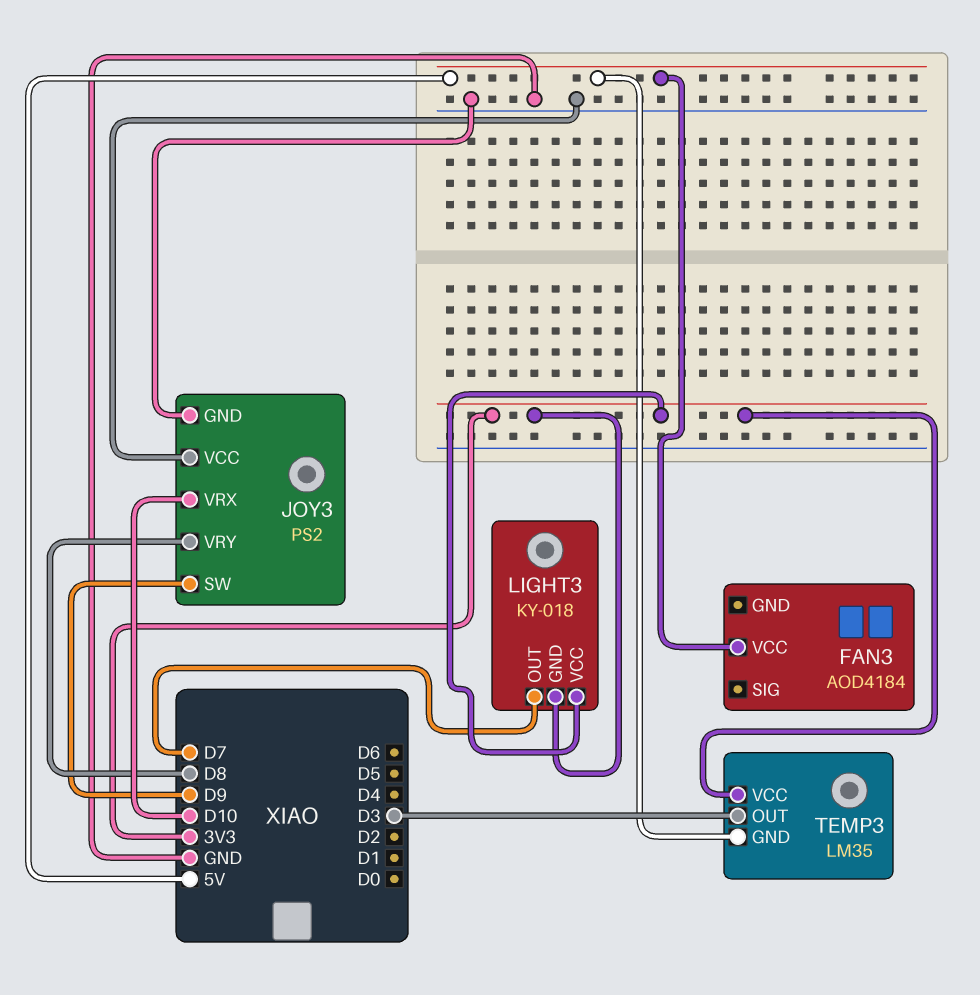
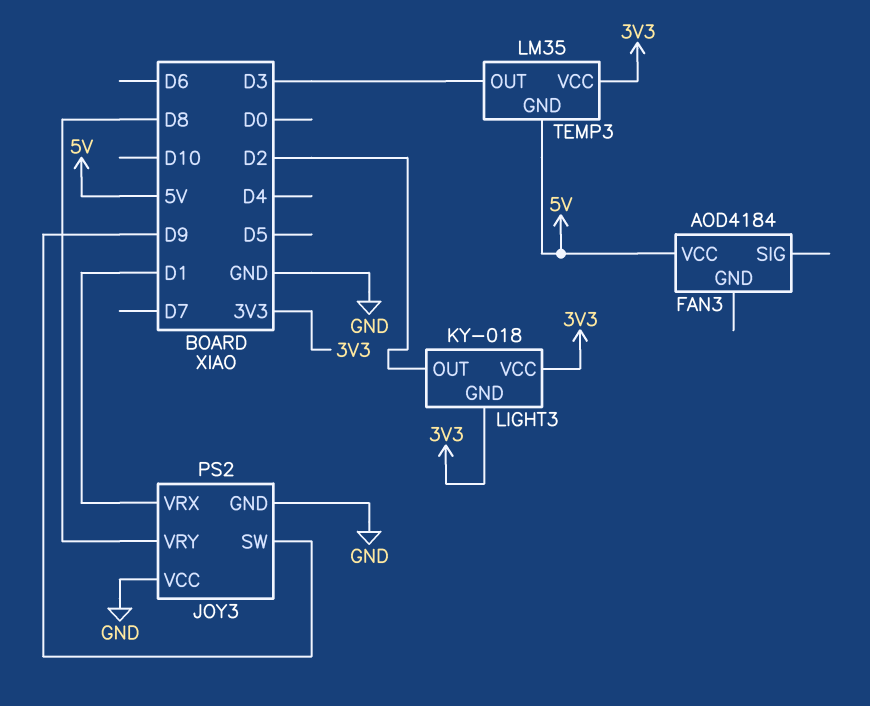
JOY3 pin VRX: D10 -> D1
LIGHT3 pin OUT: D7 -> D2

